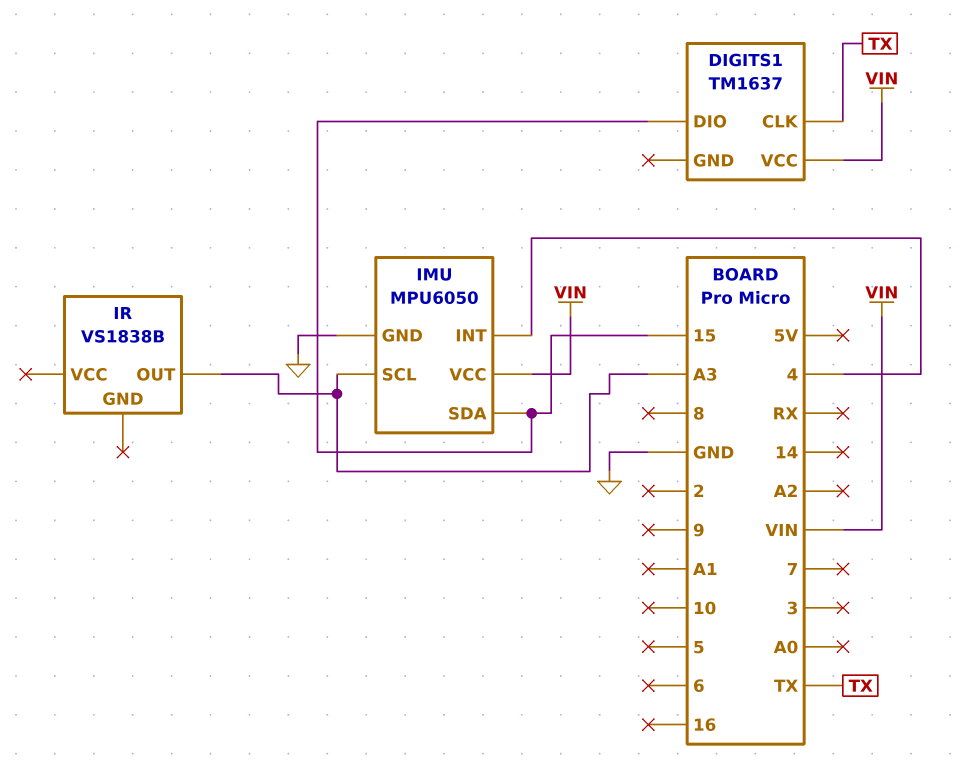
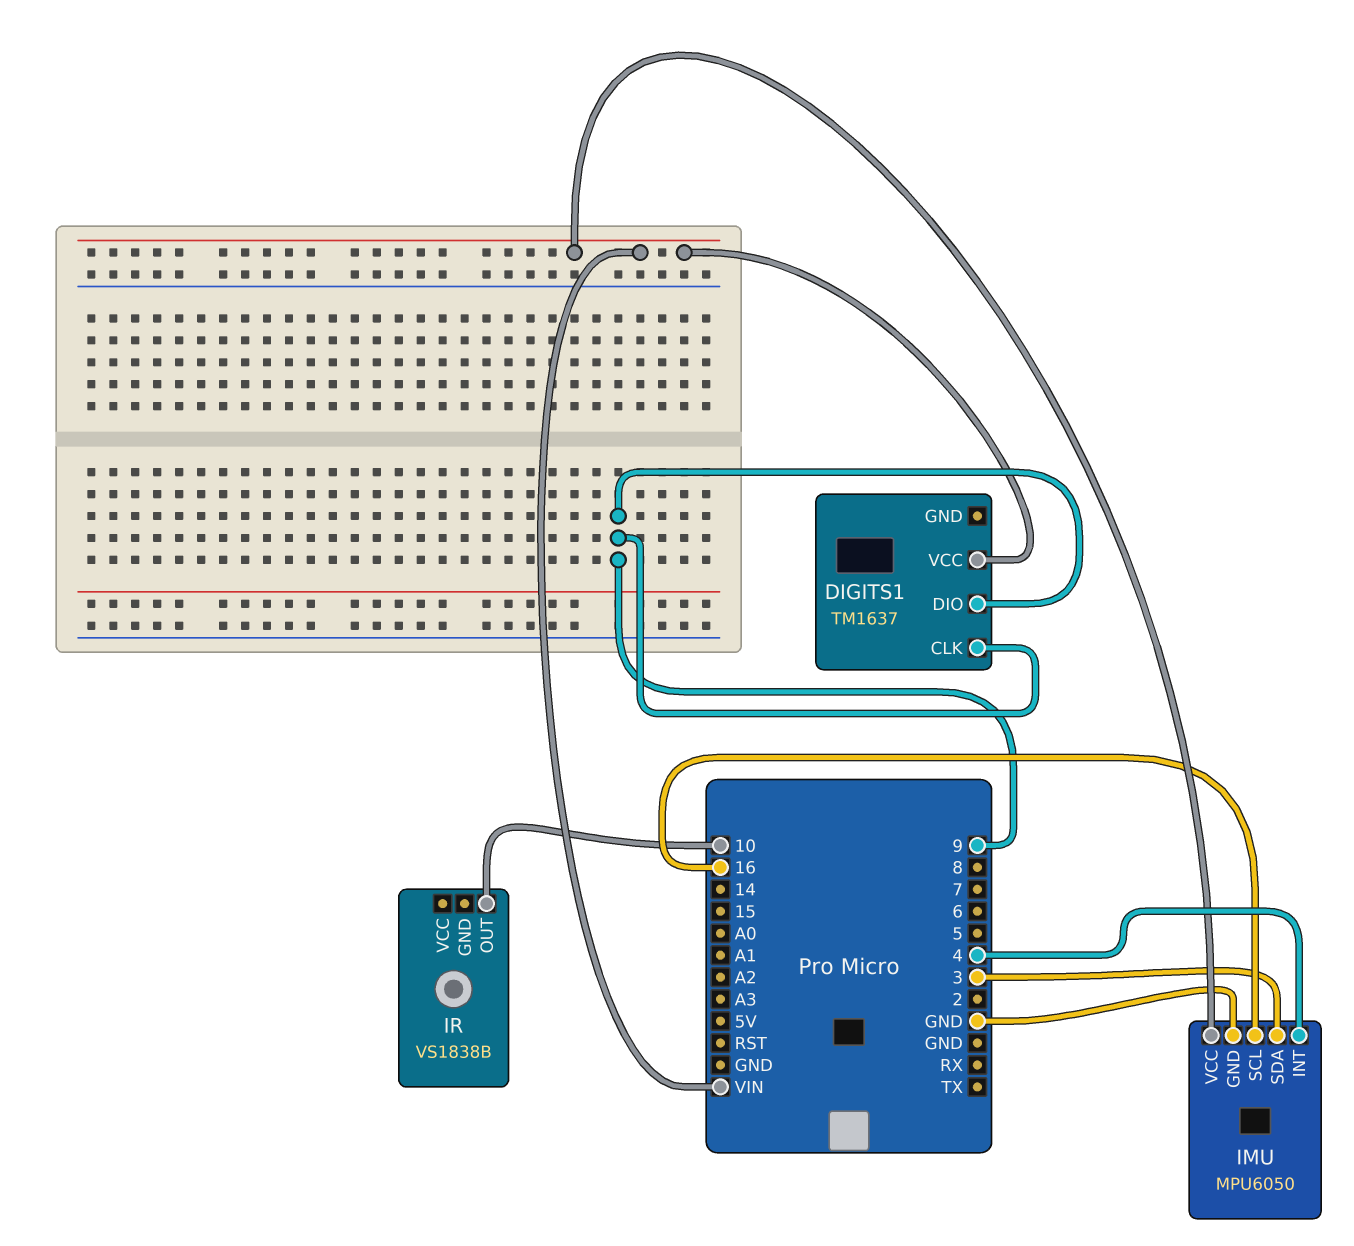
DIGITS1 pin CLK: TX -> 9
DIGITS1 pin DIO: 15 -> 9
IMU pin SCL: A3 -> 16
IMU pin SDA: 15 -> 3
IR pin OUT: A3 -> 10

